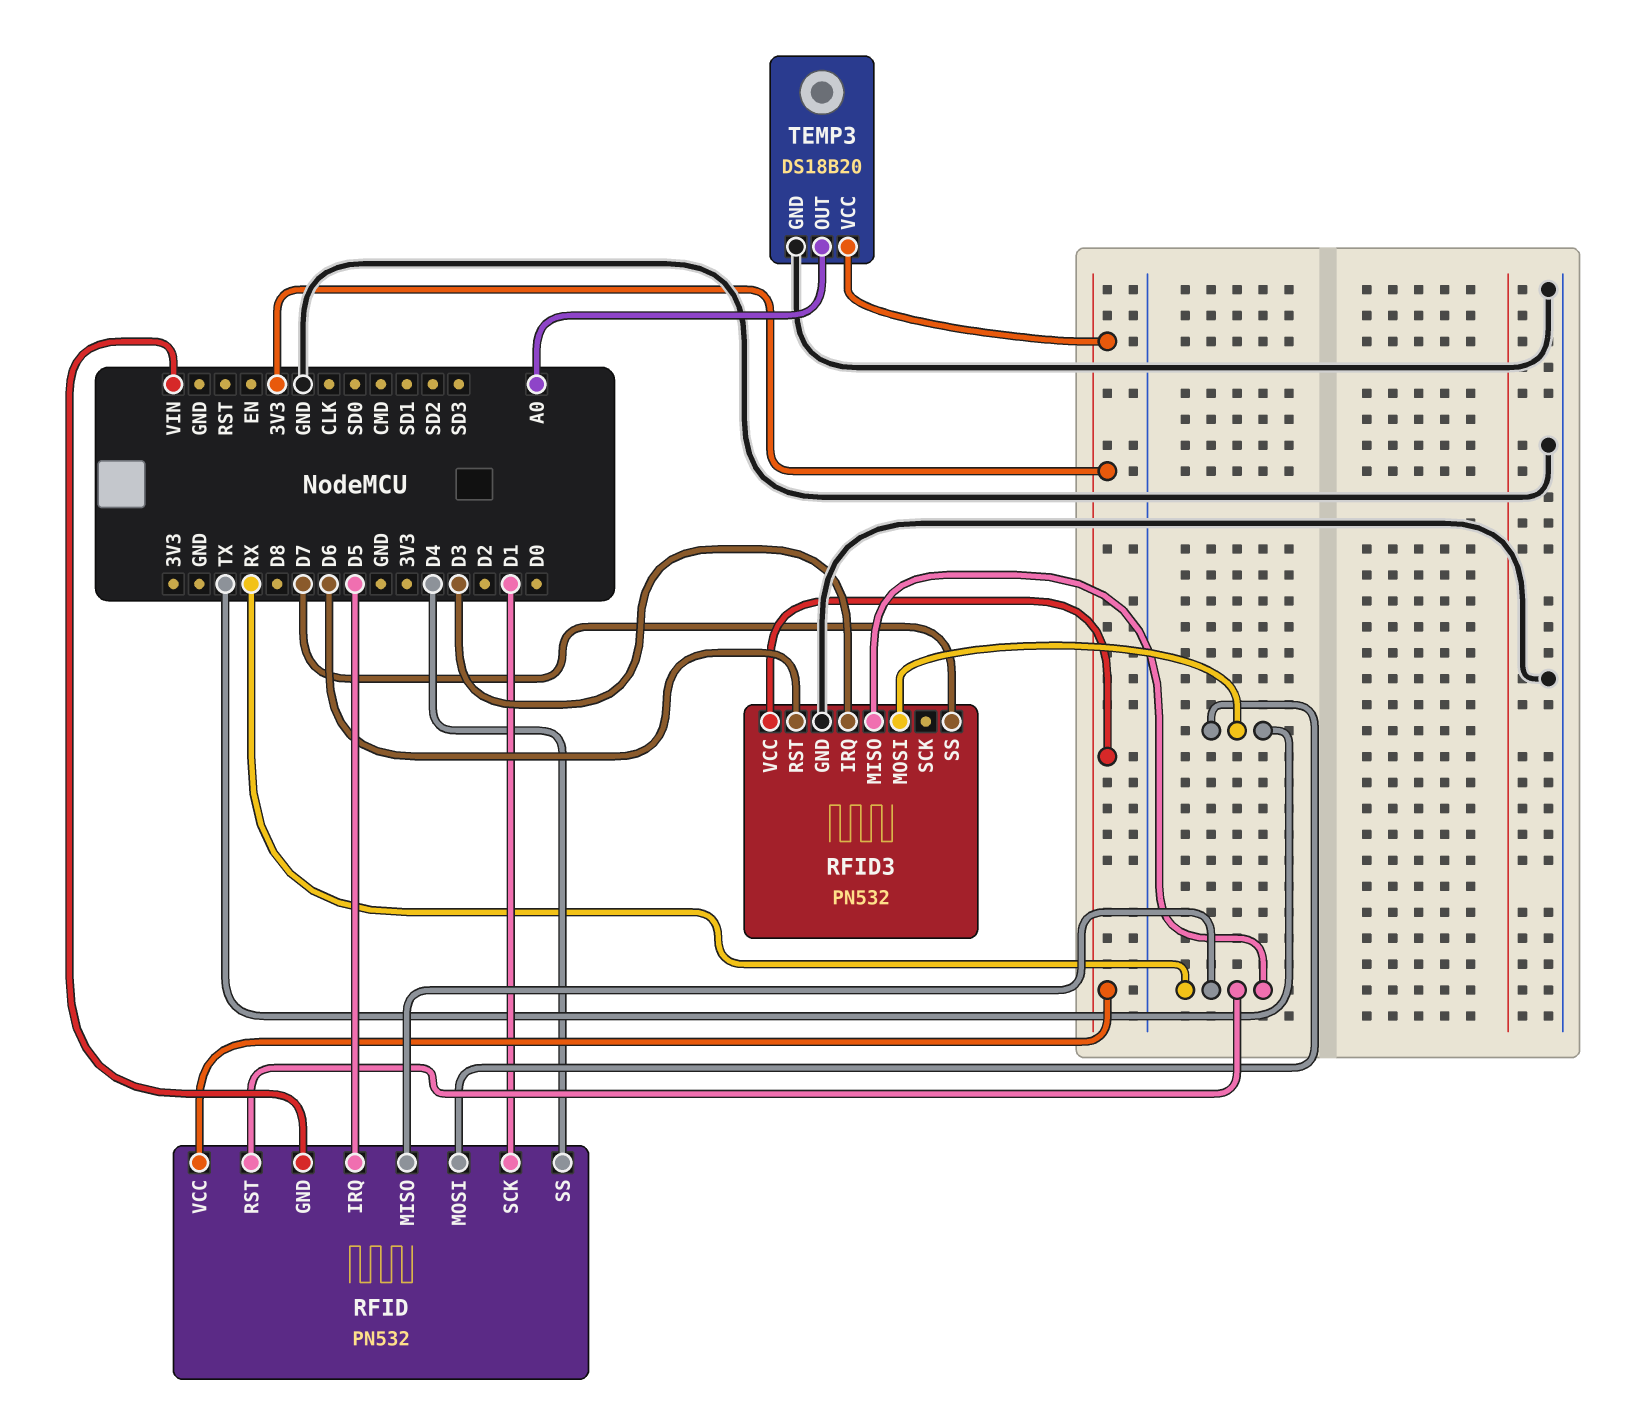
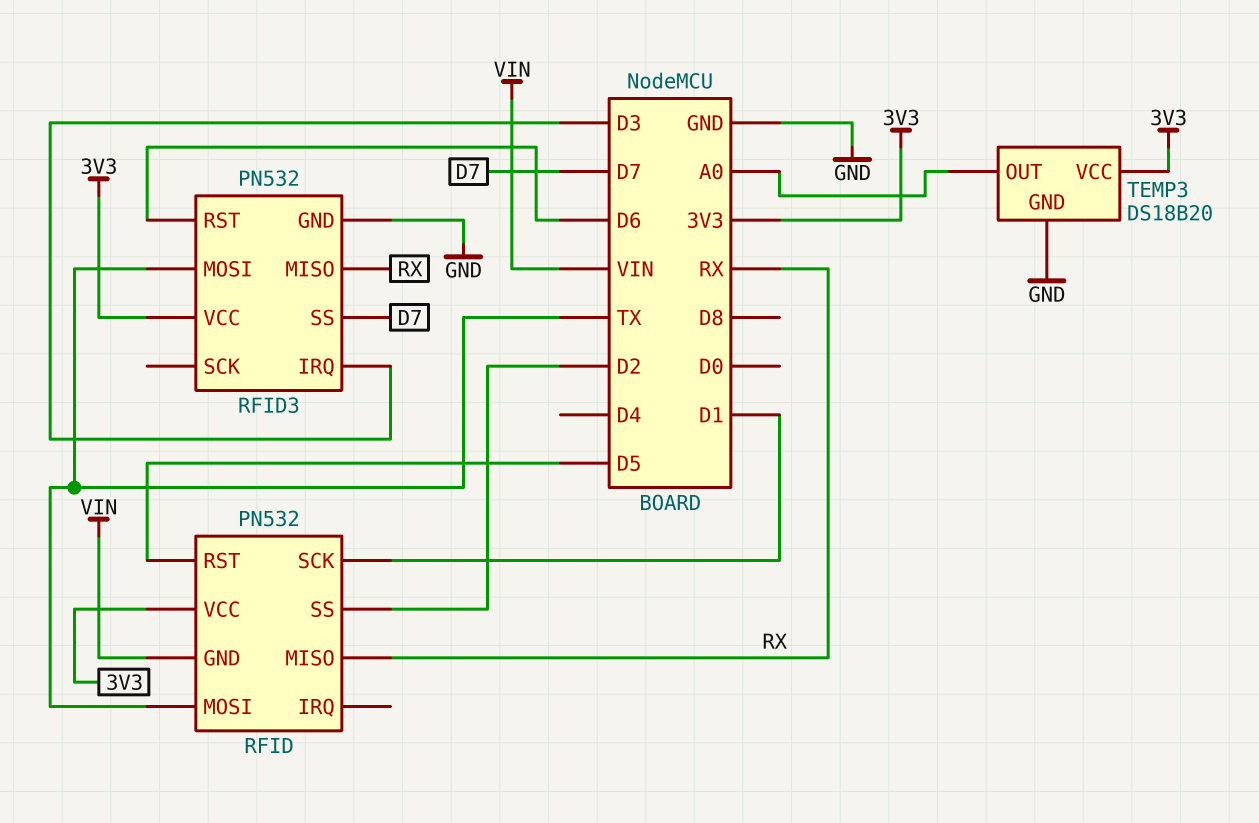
RFID pin IRQ: D5 -> none
RFID pin RST: RX -> D5
RFID pin SS: D4 -> D2

